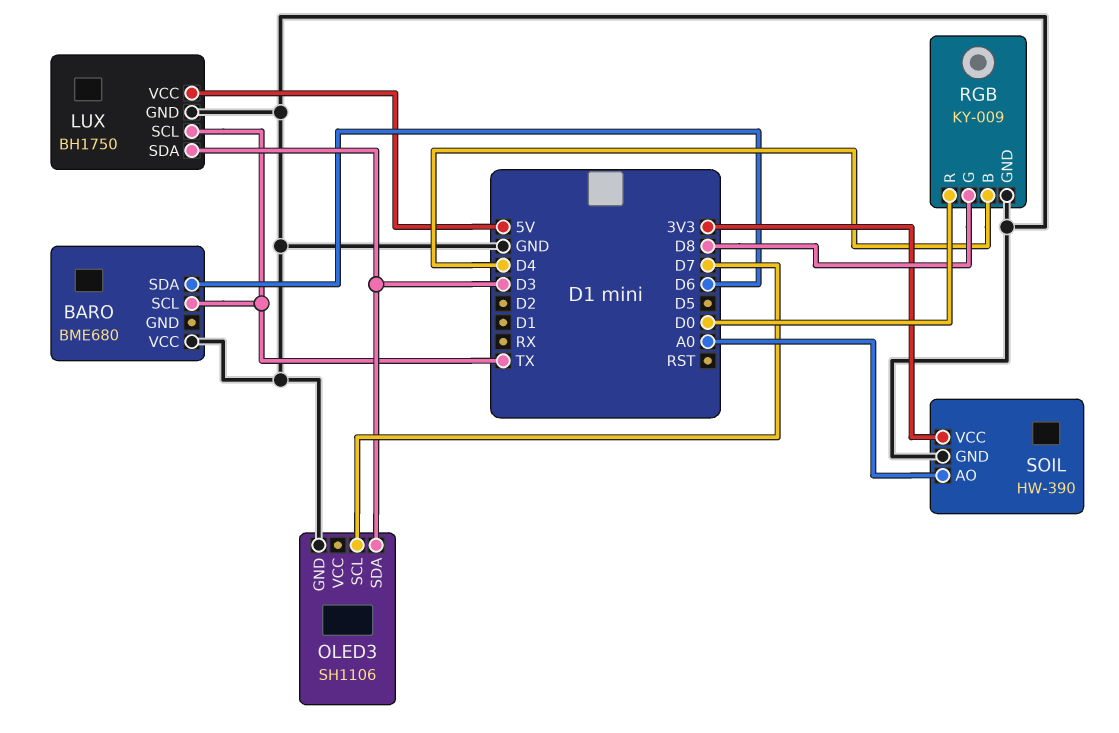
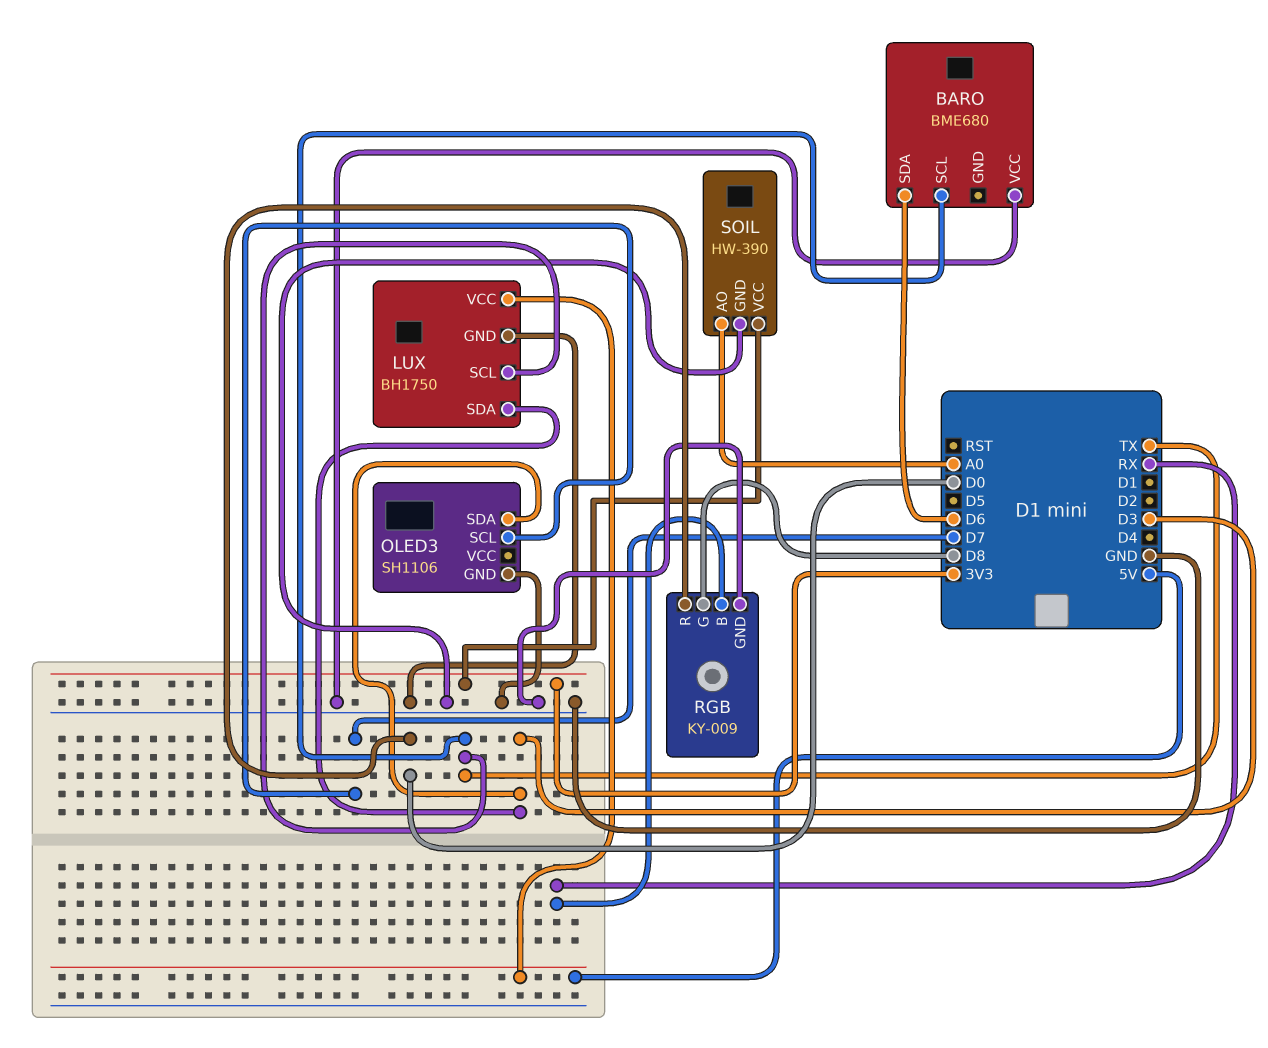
RGB pin B: D4 -> RX

